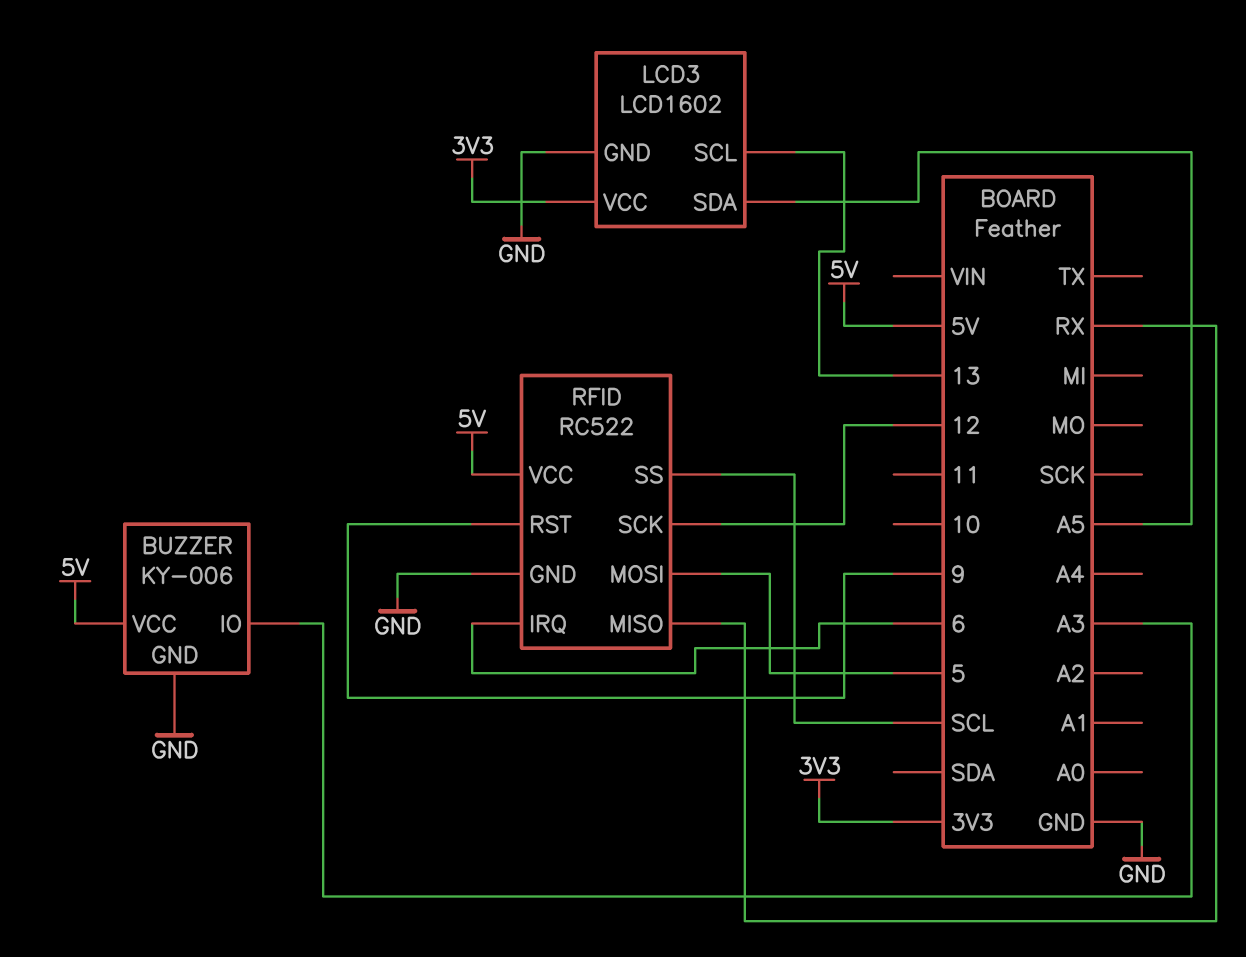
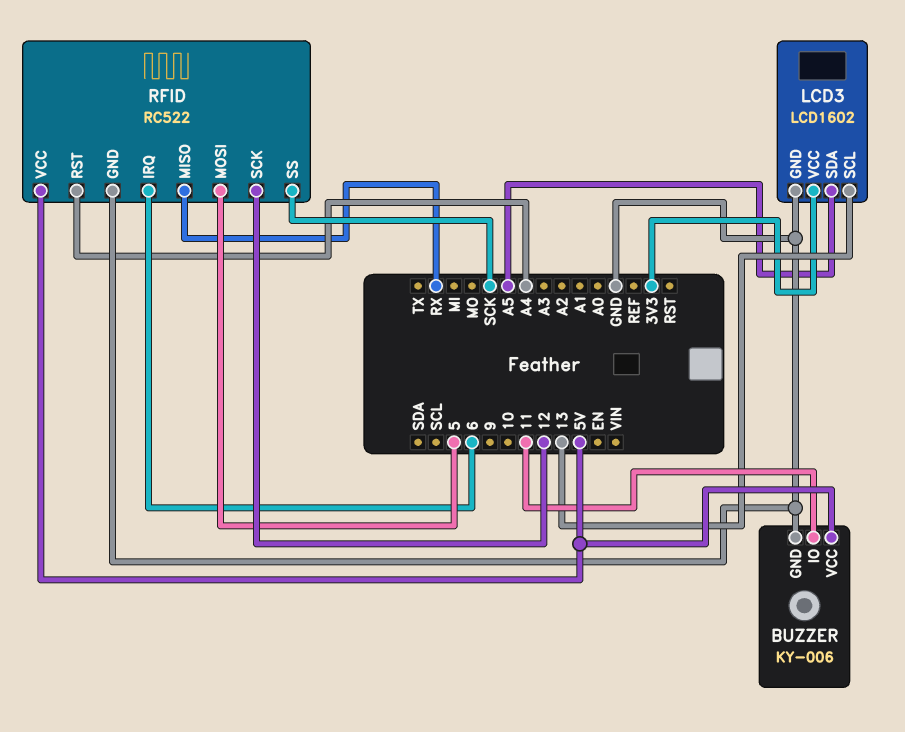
BUZZER pin IO: A3 -> 11
RFID pin RST: 9 -> A4
RFID pin SS: SCL -> SCK

